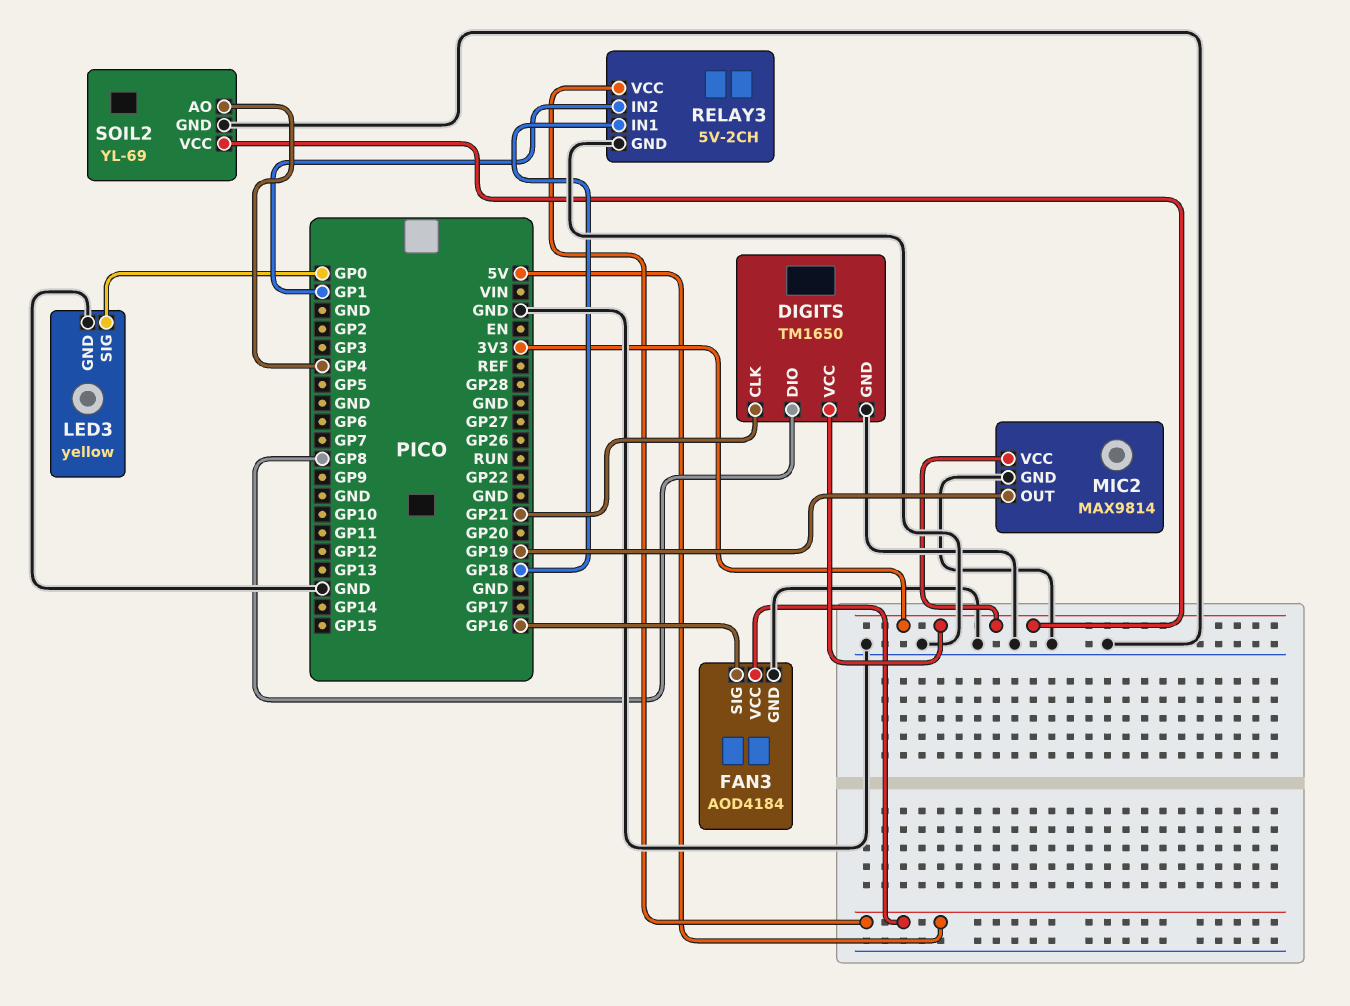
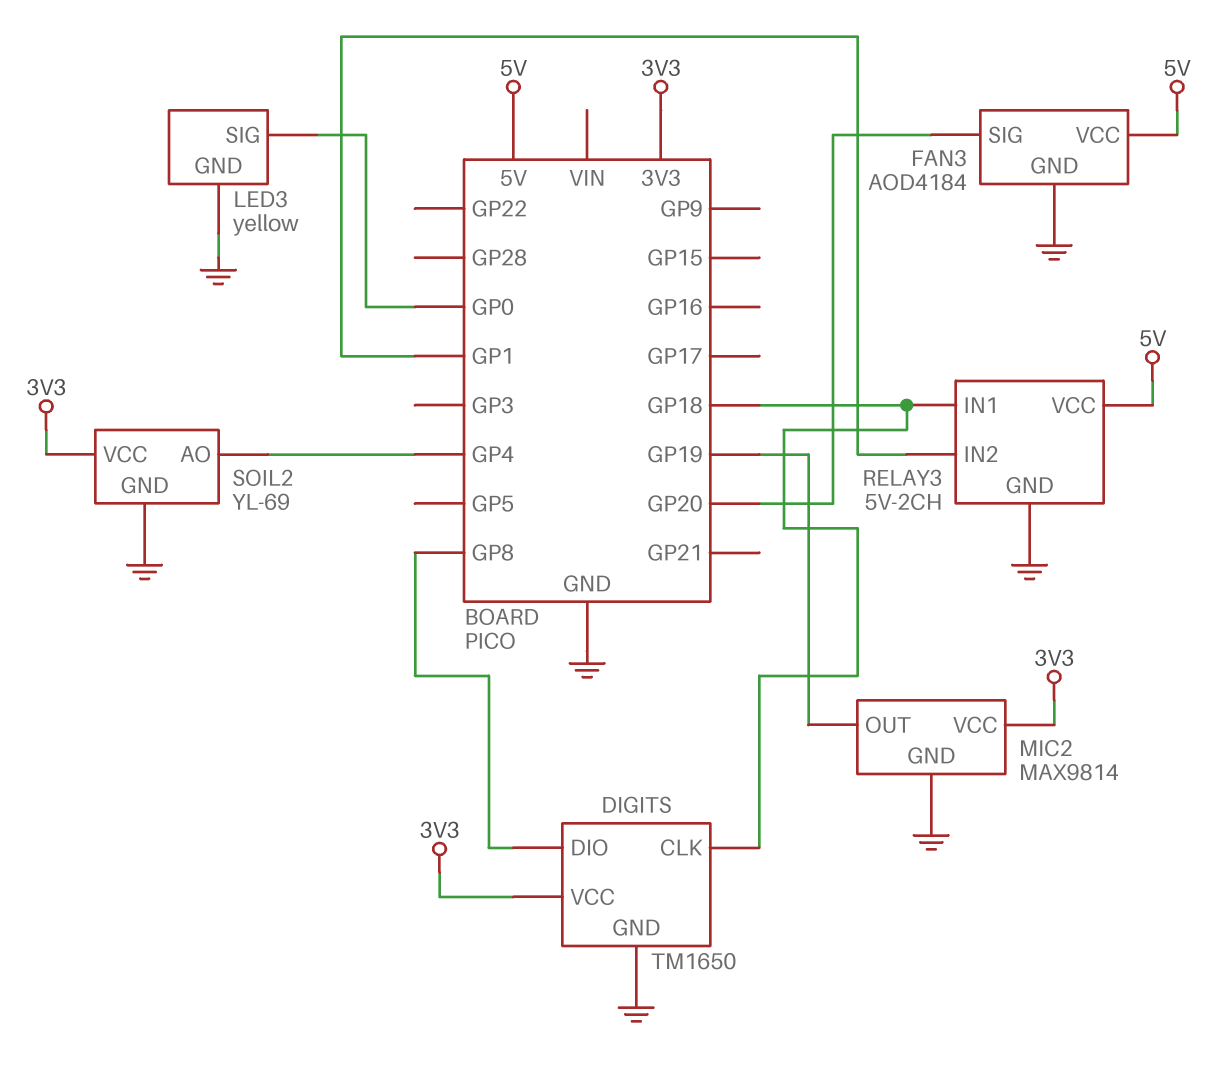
DIGITS pin CLK: GP21 -> GP18
FAN3 pin SIG: GP16 -> GP20

